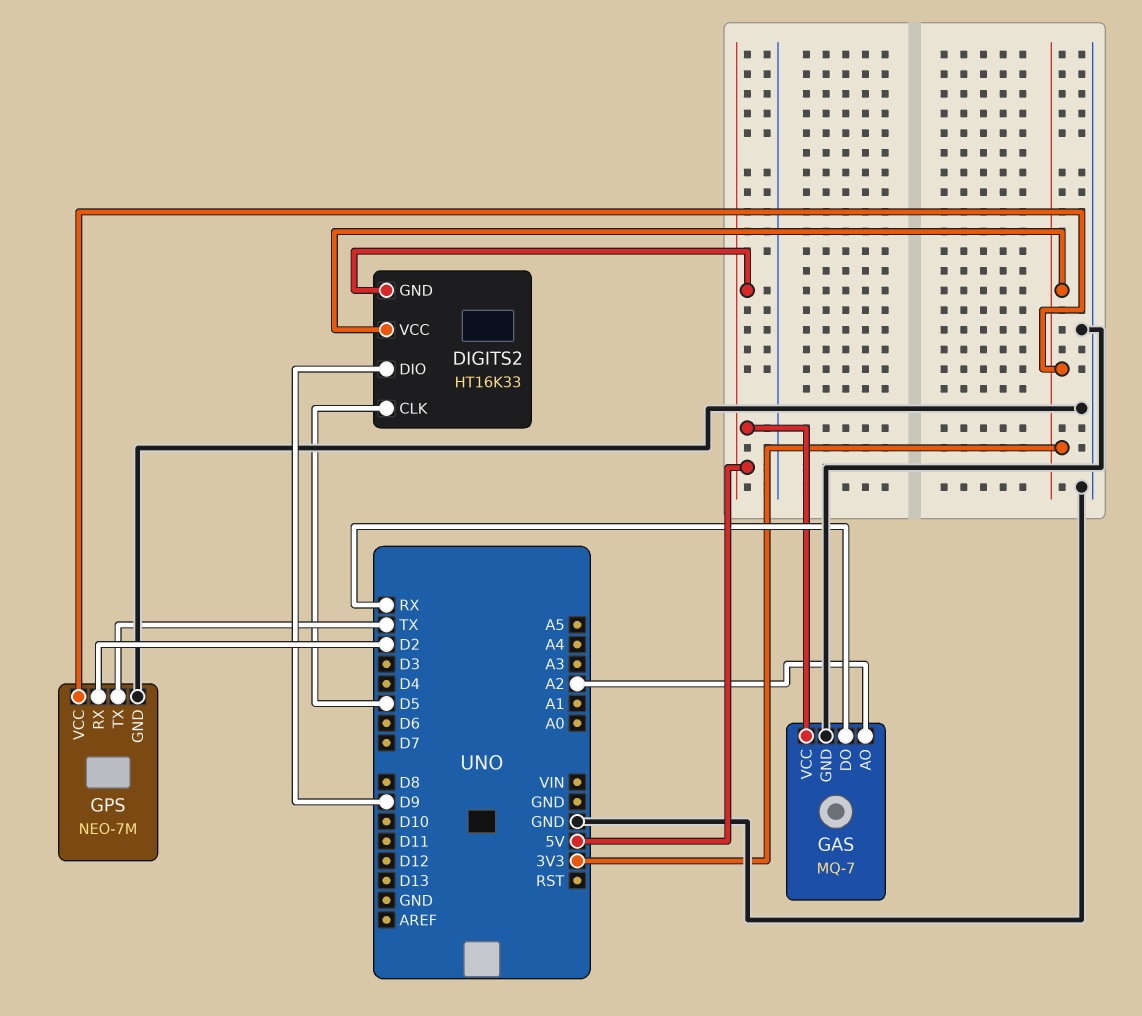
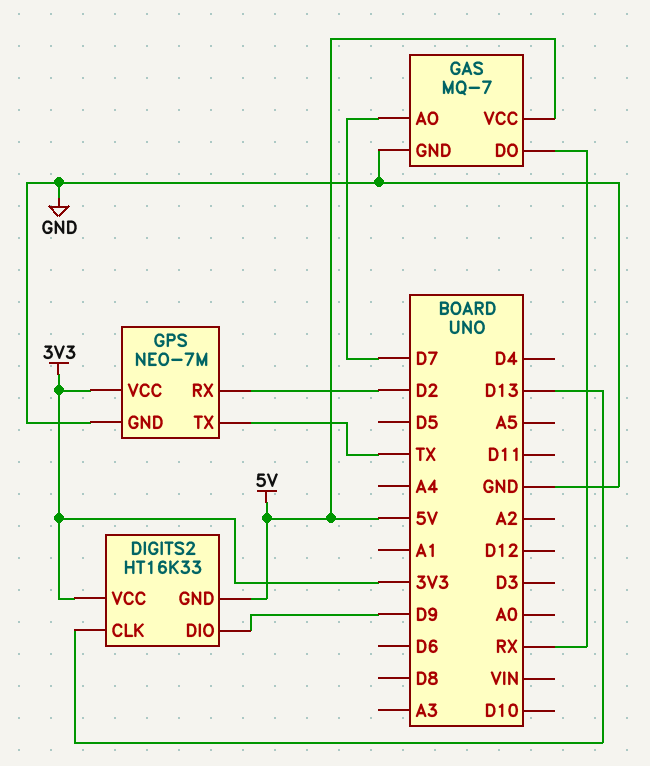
DIGITS2 pin CLK: D5 -> D13
GAS pin AO: A2 -> D7

